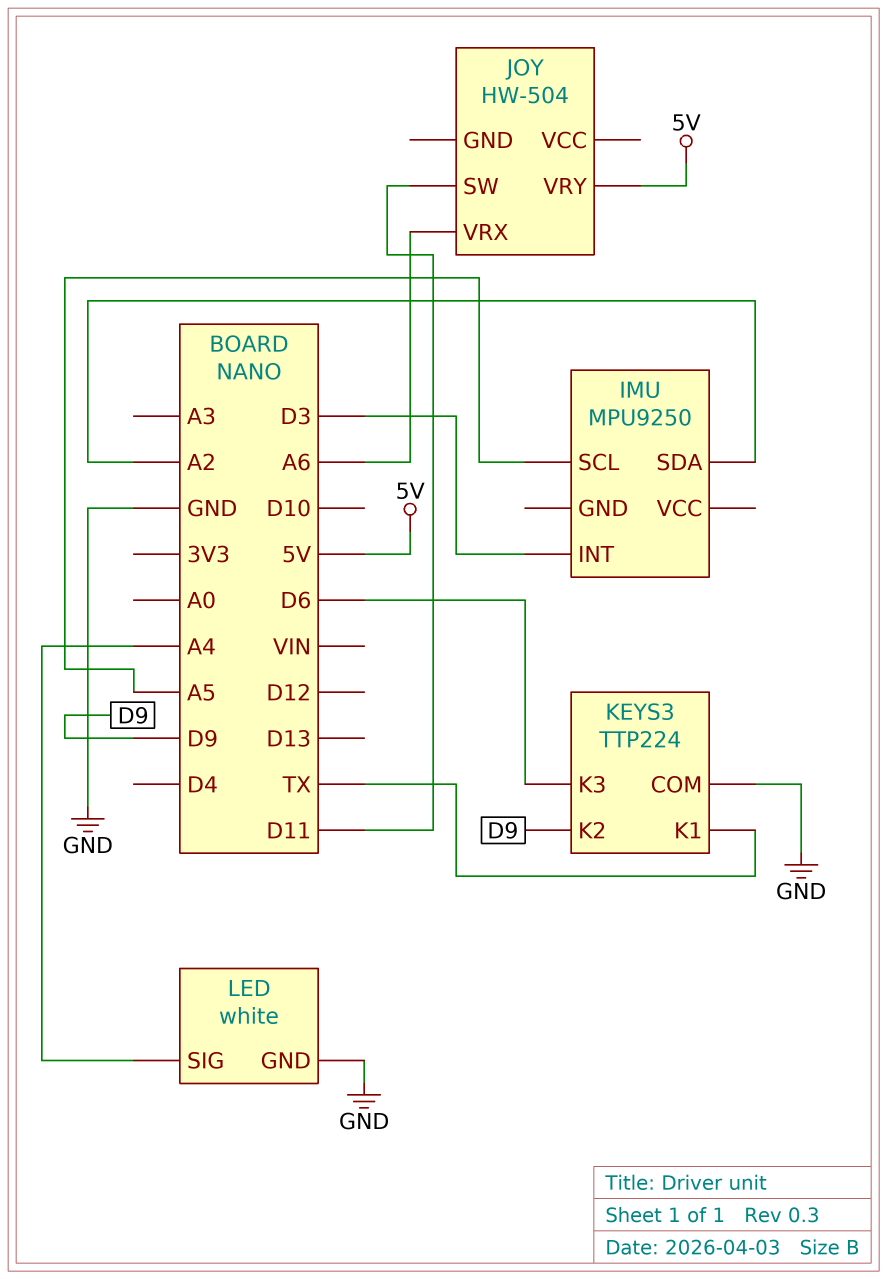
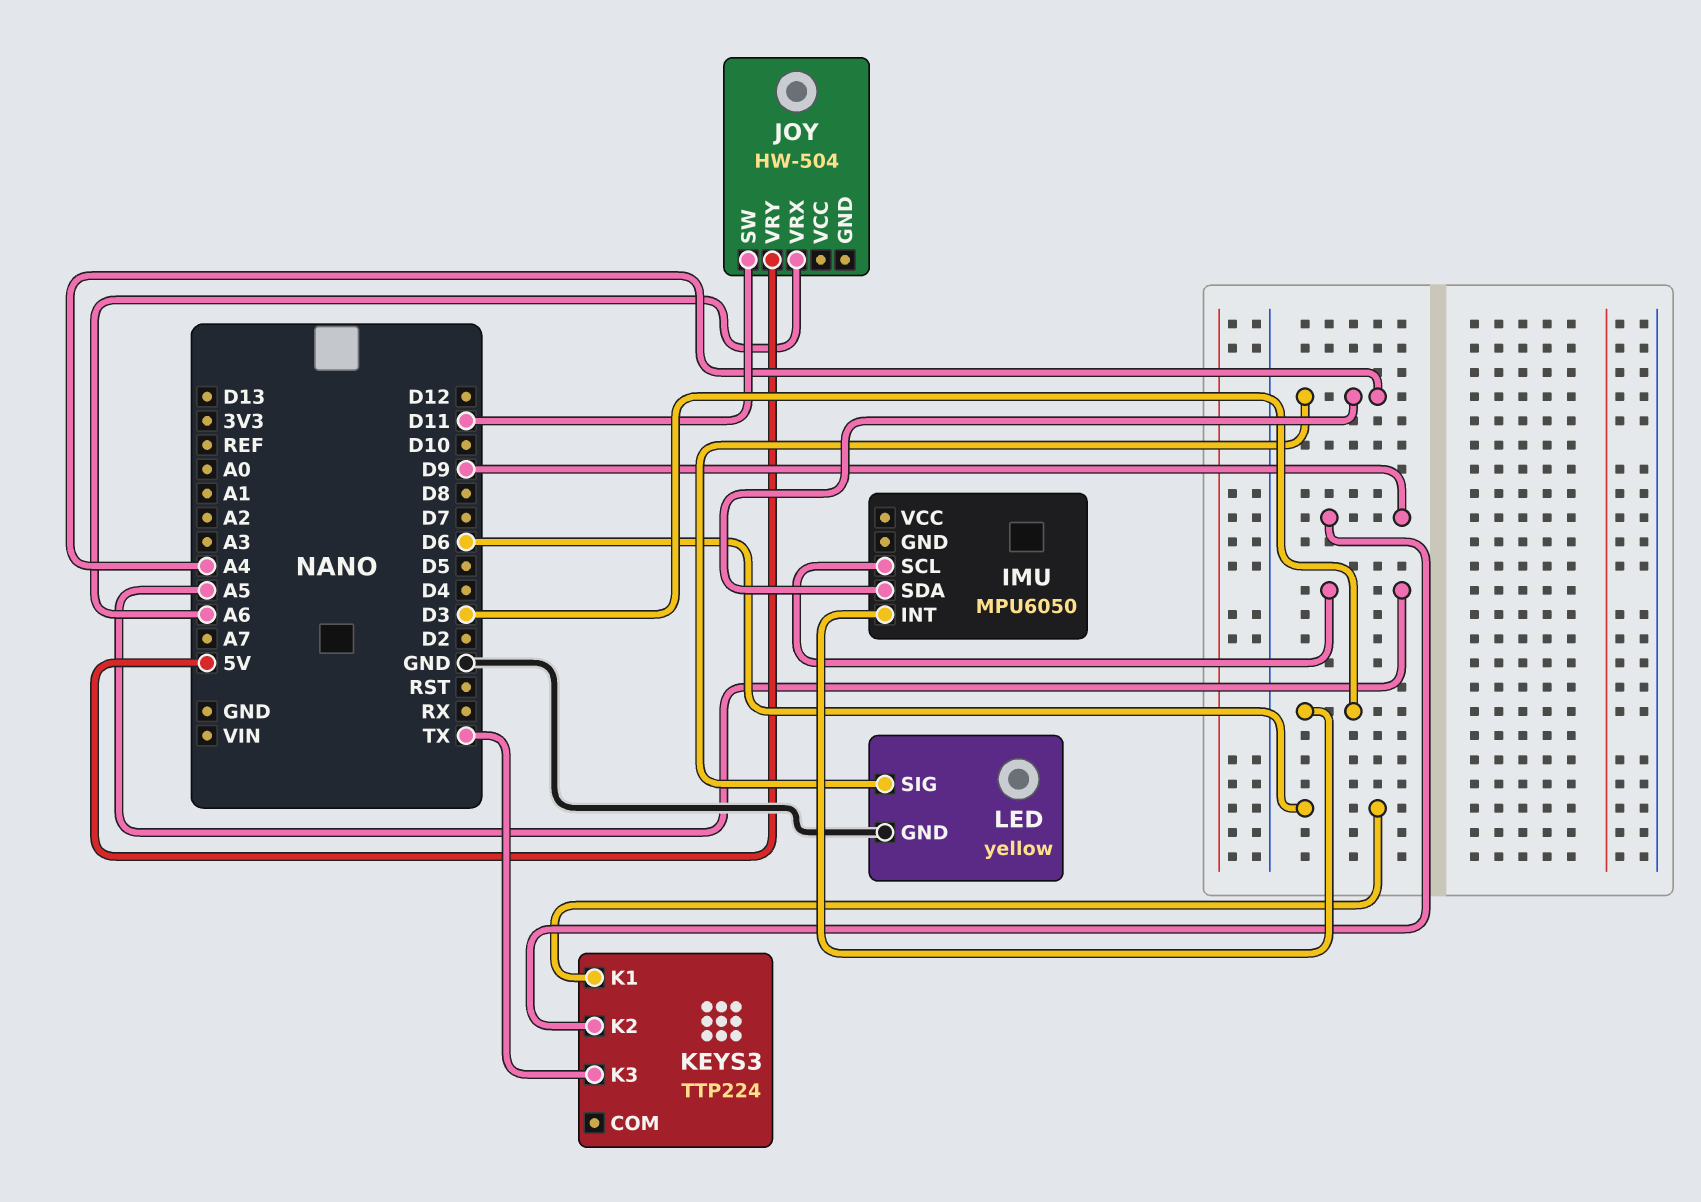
IMU: MPU9250 -> MPU6050
IMU pin SDA: A2 -> A4
KEYS3 pin COM: GND -> none
KEYS3 pin K1: TX -> D6
KEYS3 pin K3: D6 -> TX
LED: white -> yellow

